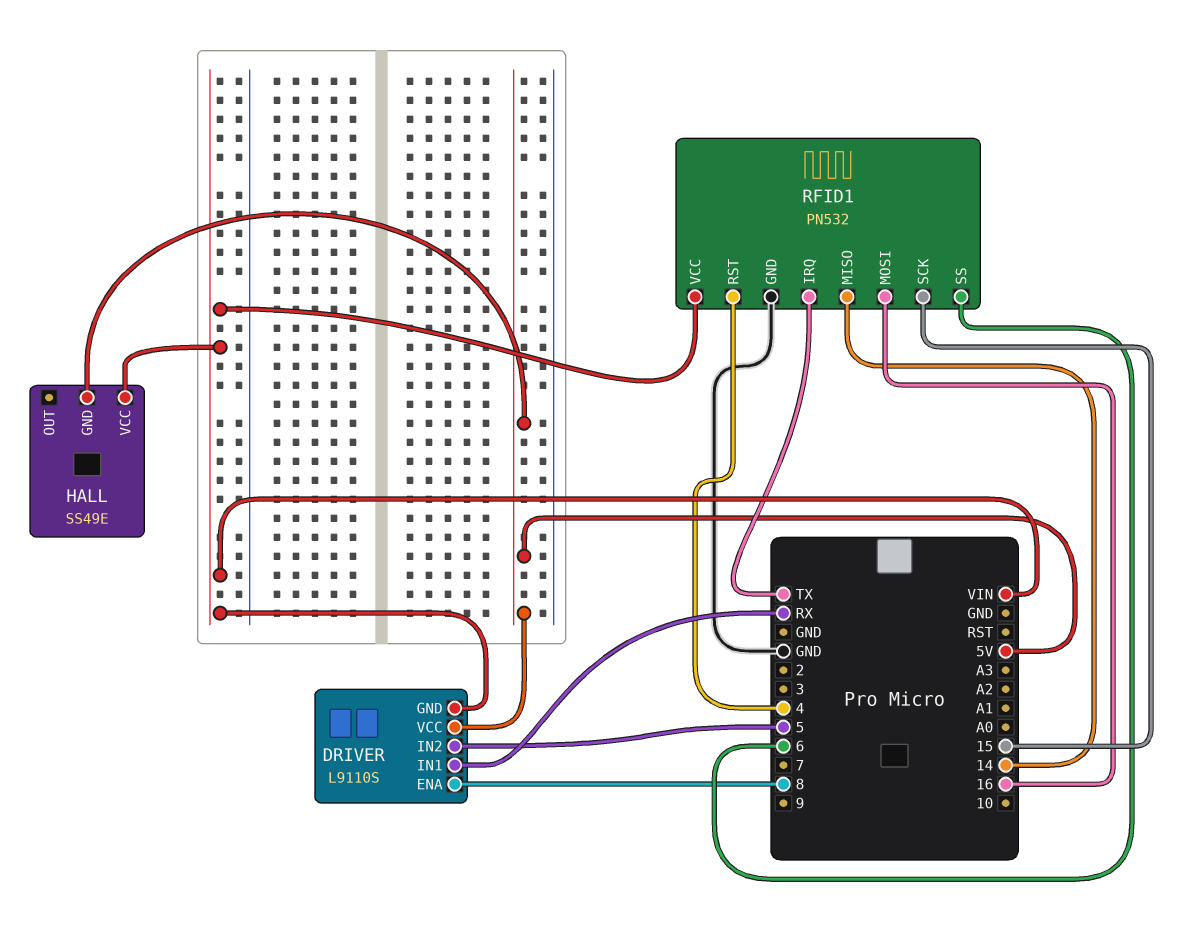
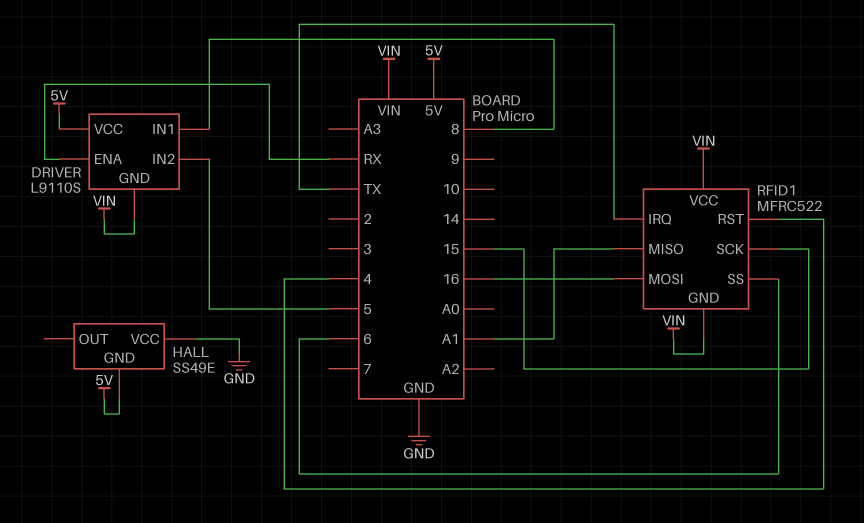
DRIVER pin ENA: 8 -> RX
DRIVER pin IN1: RX -> 8
HALL pin VCC: VIN -> GND
RFID1: PN532 -> MFRC522
RFID1 pin GND: GND -> VIN
RFID1 pin MISO: 14 -> A1

